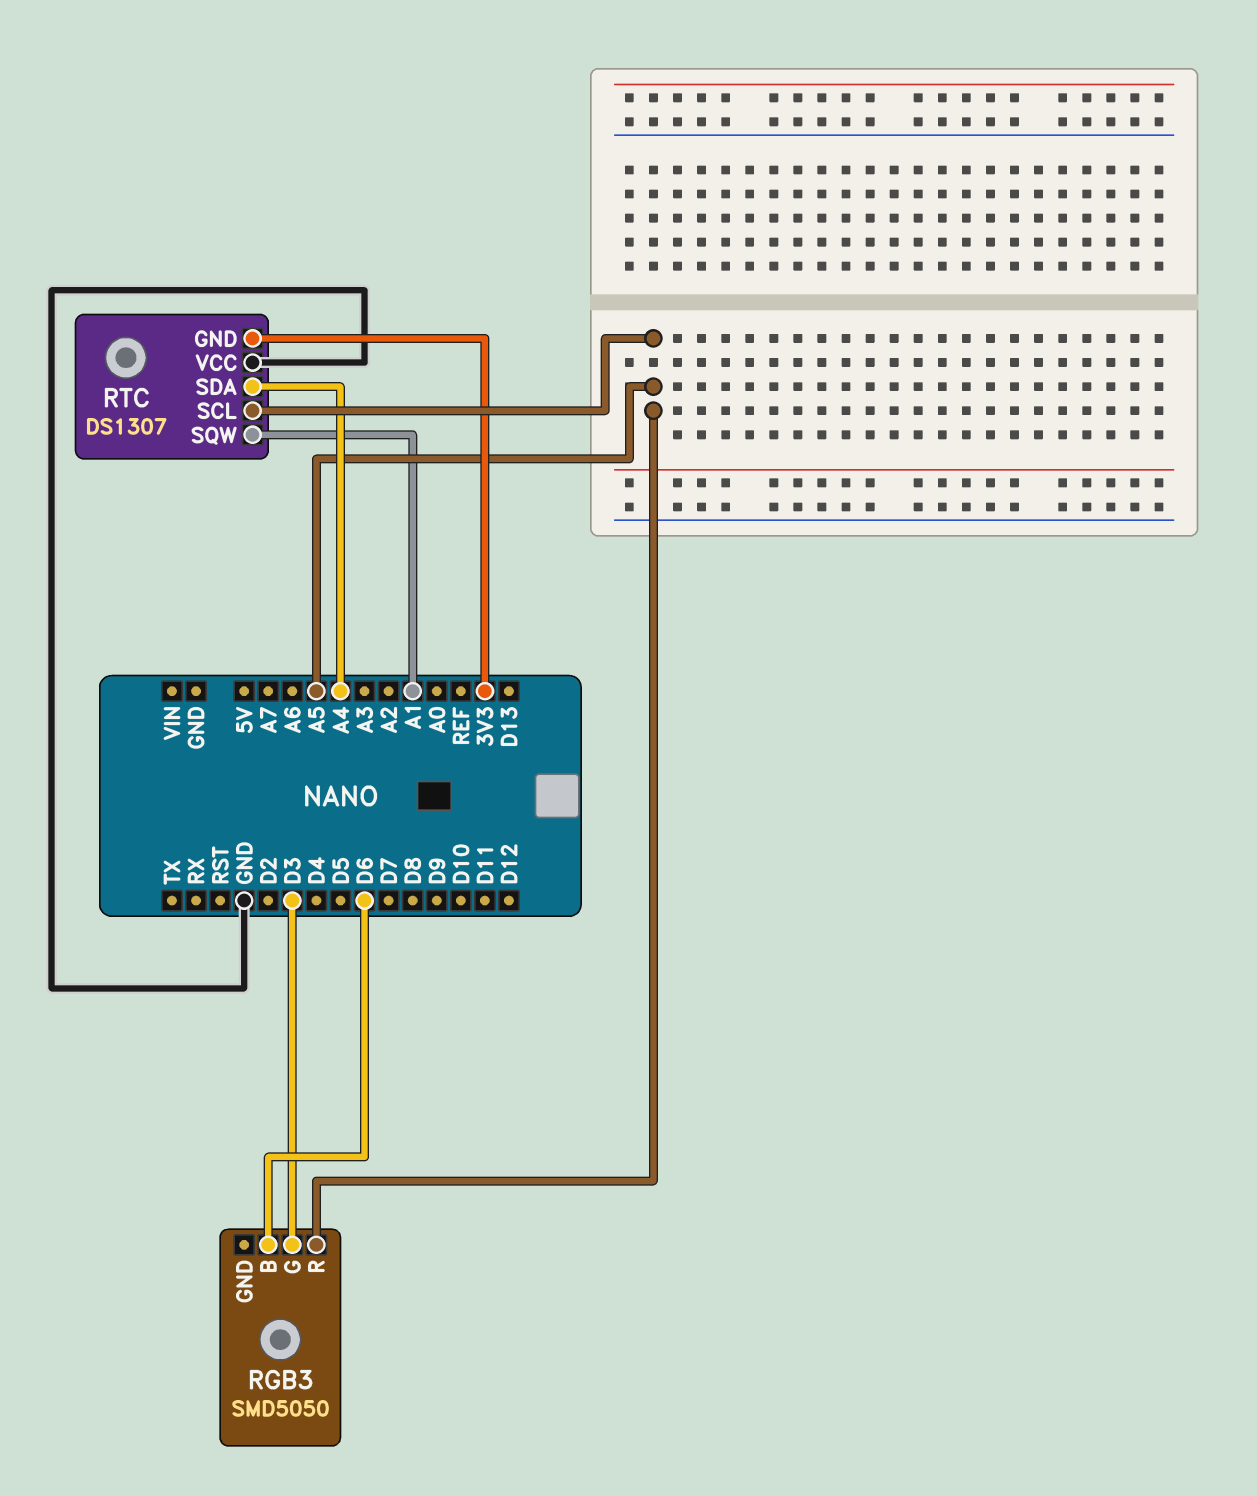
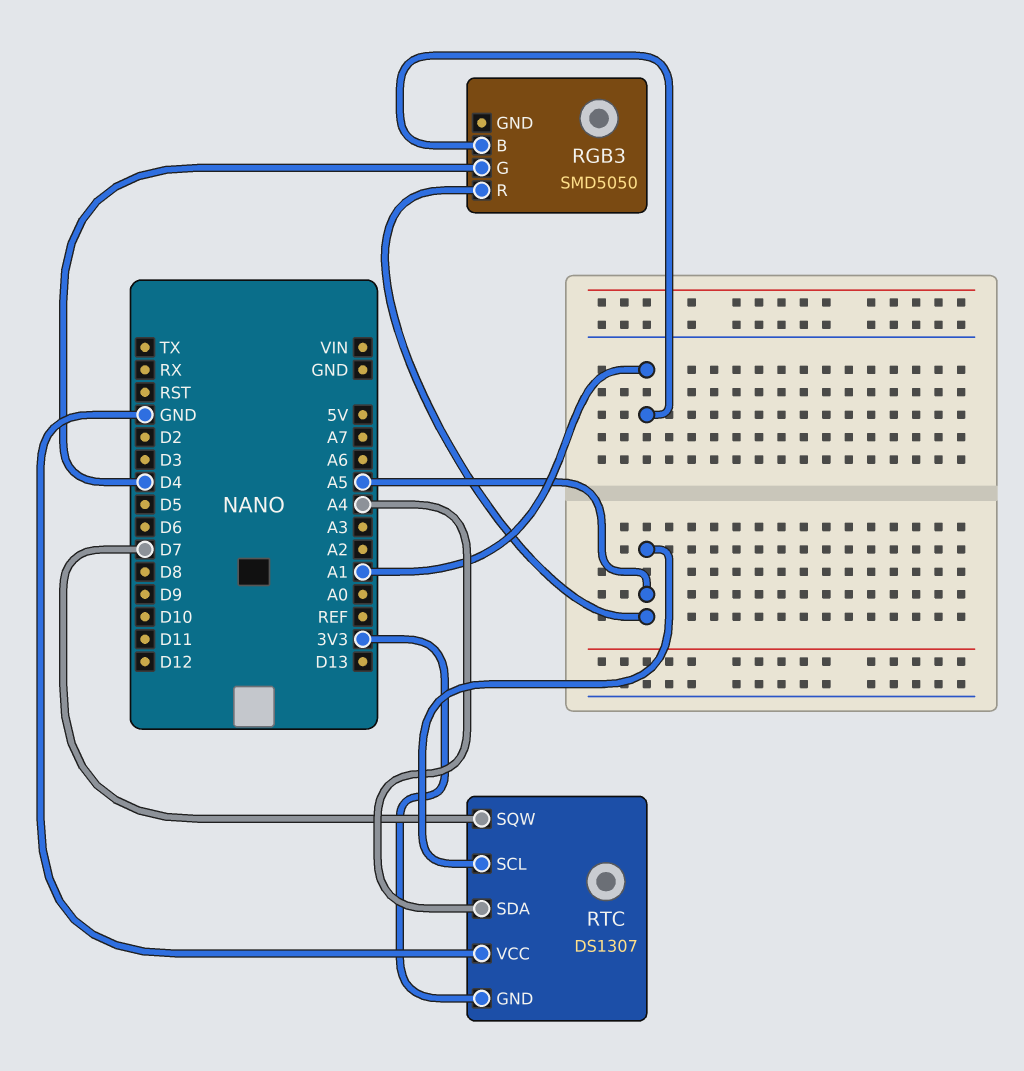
RGB3 pin B: D6 -> A1
RGB3 pin G: D3 -> D4
RTC pin SQW: A1 -> D7

